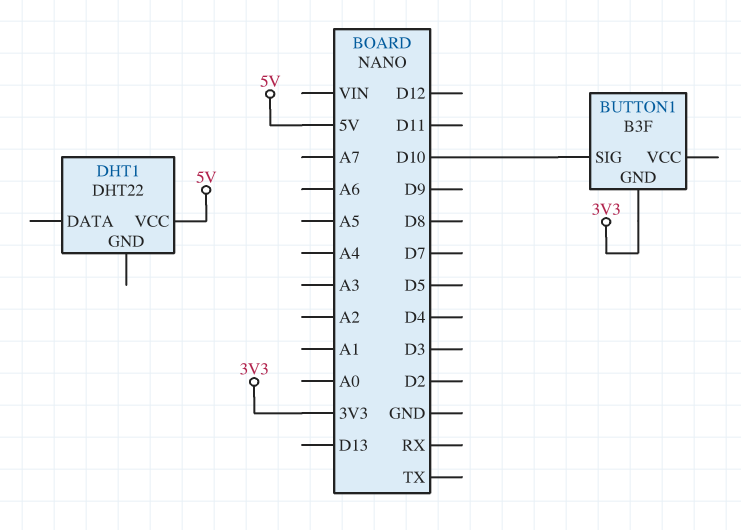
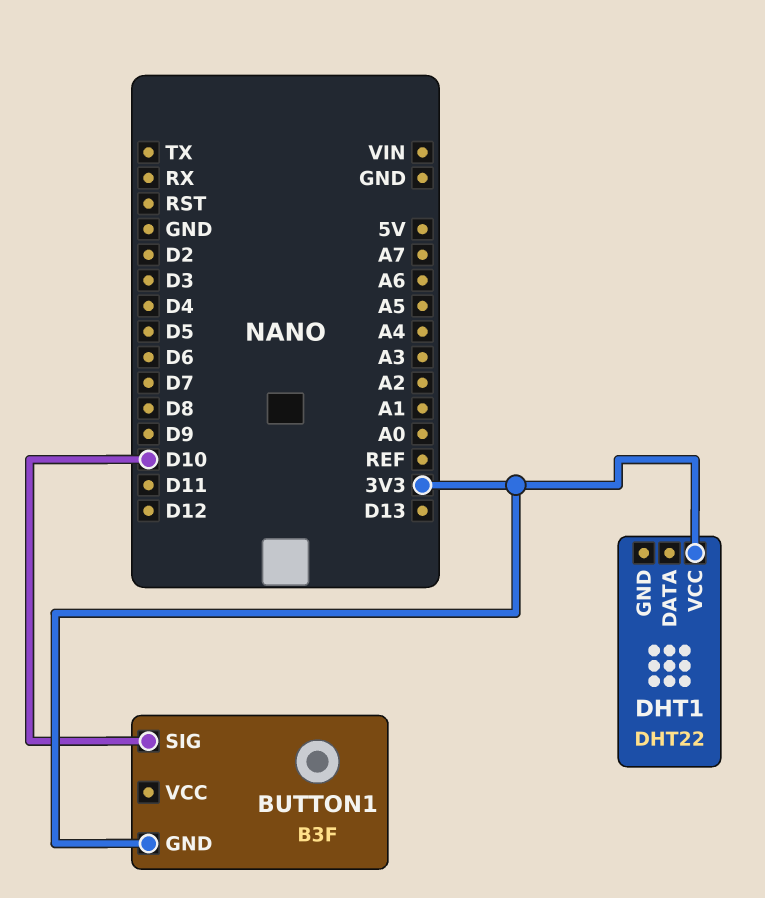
DHT1 pin VCC: 5V -> 3V3

